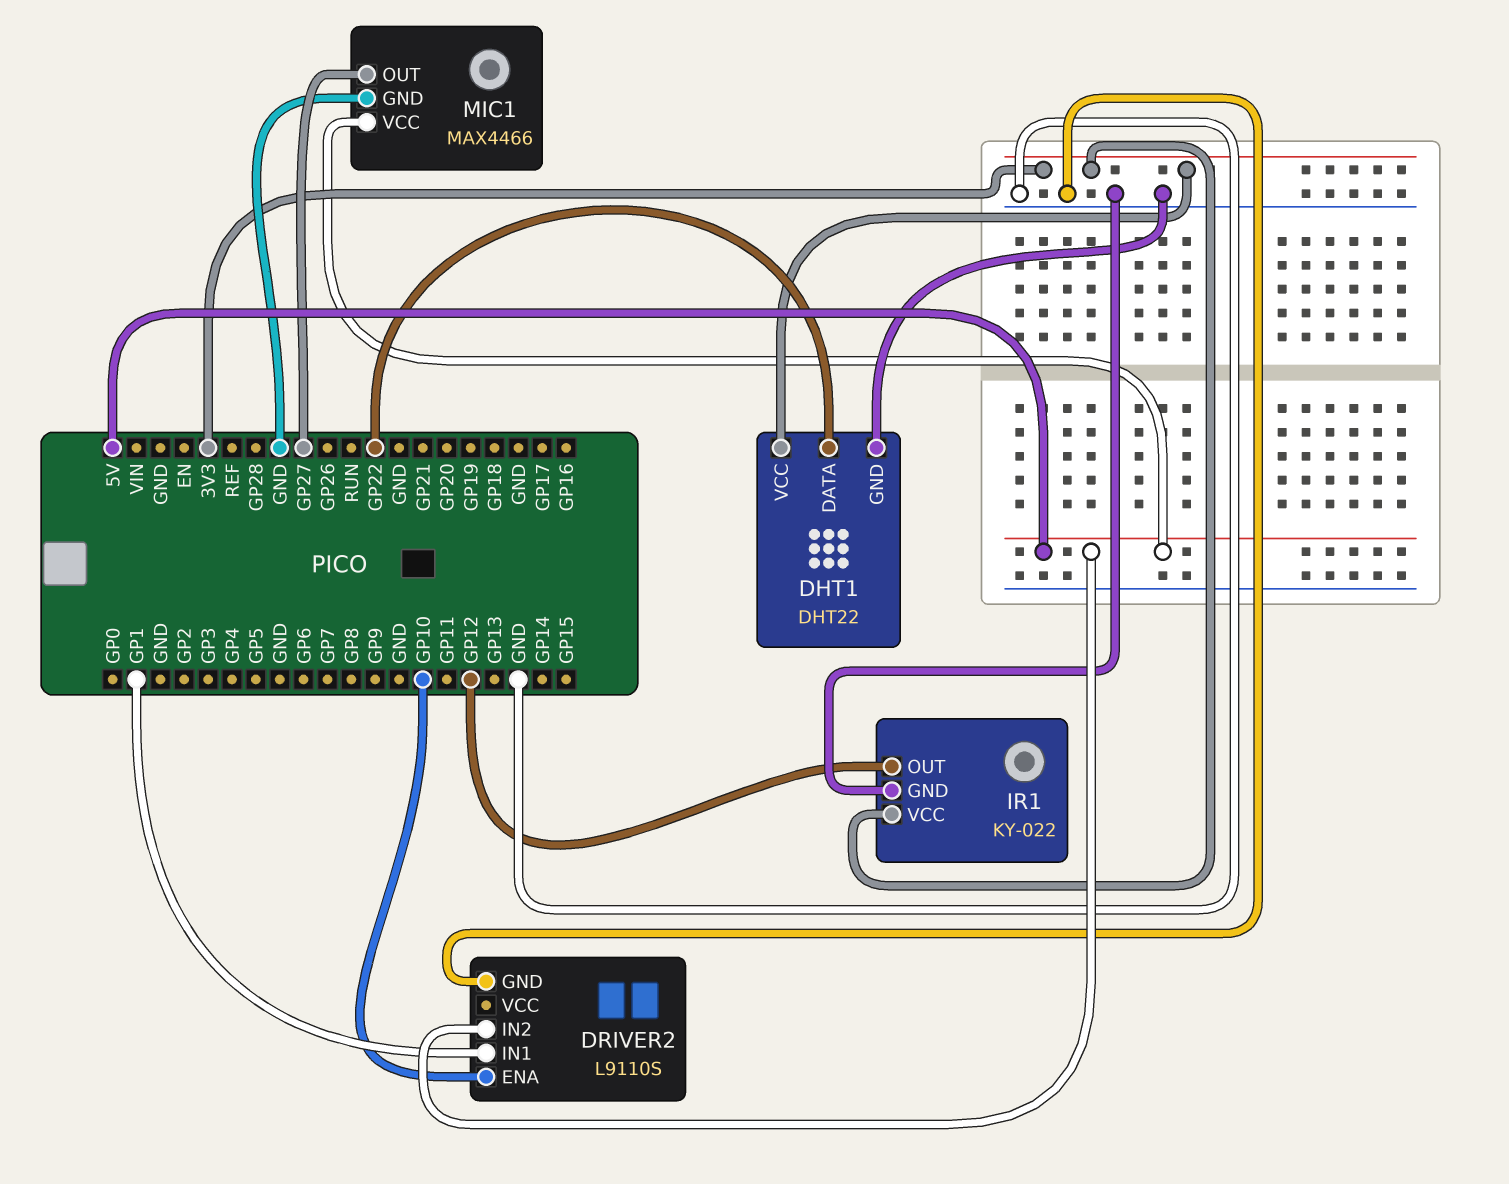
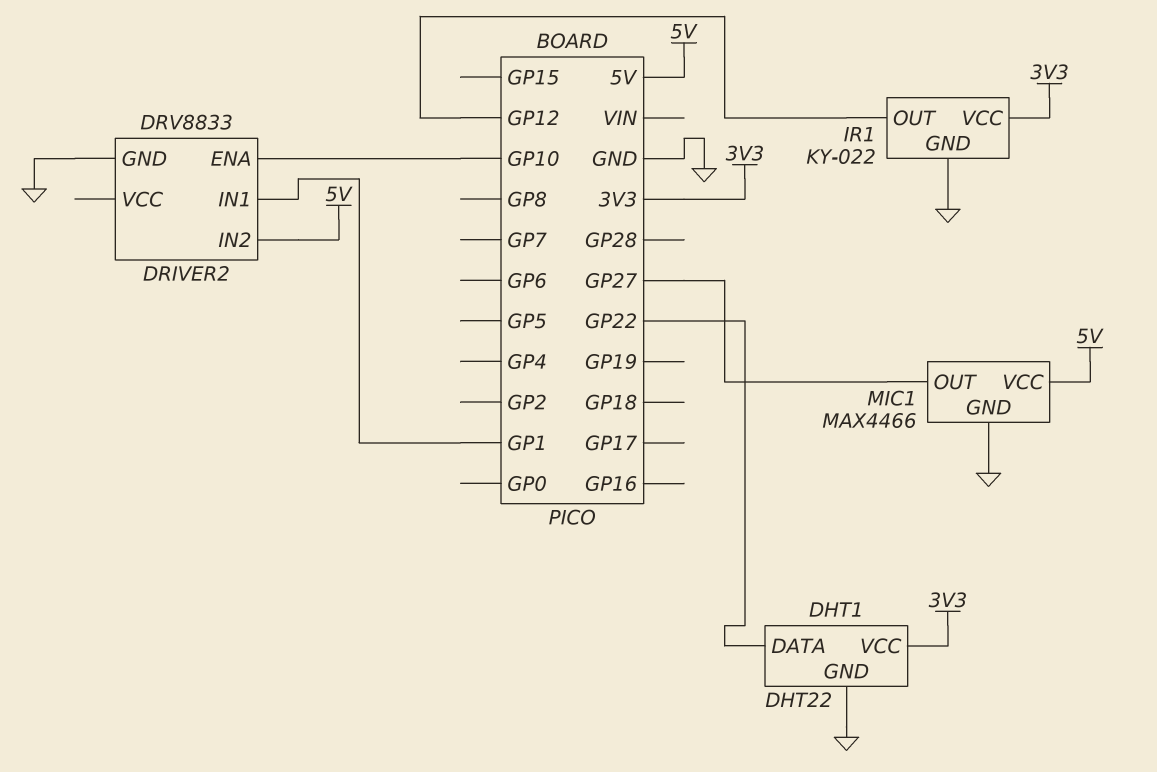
DRIVER2: L9110S -> DRV8833

